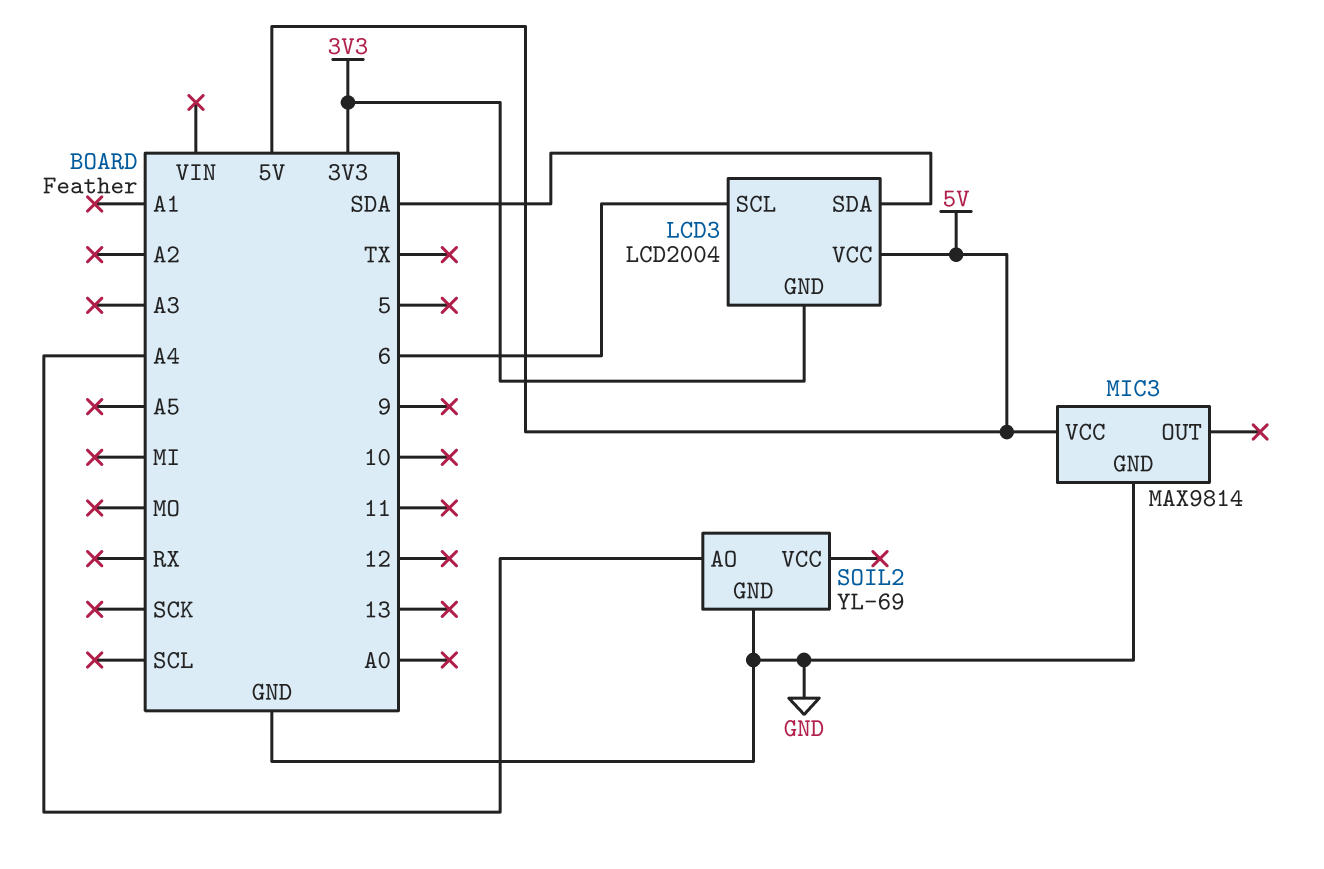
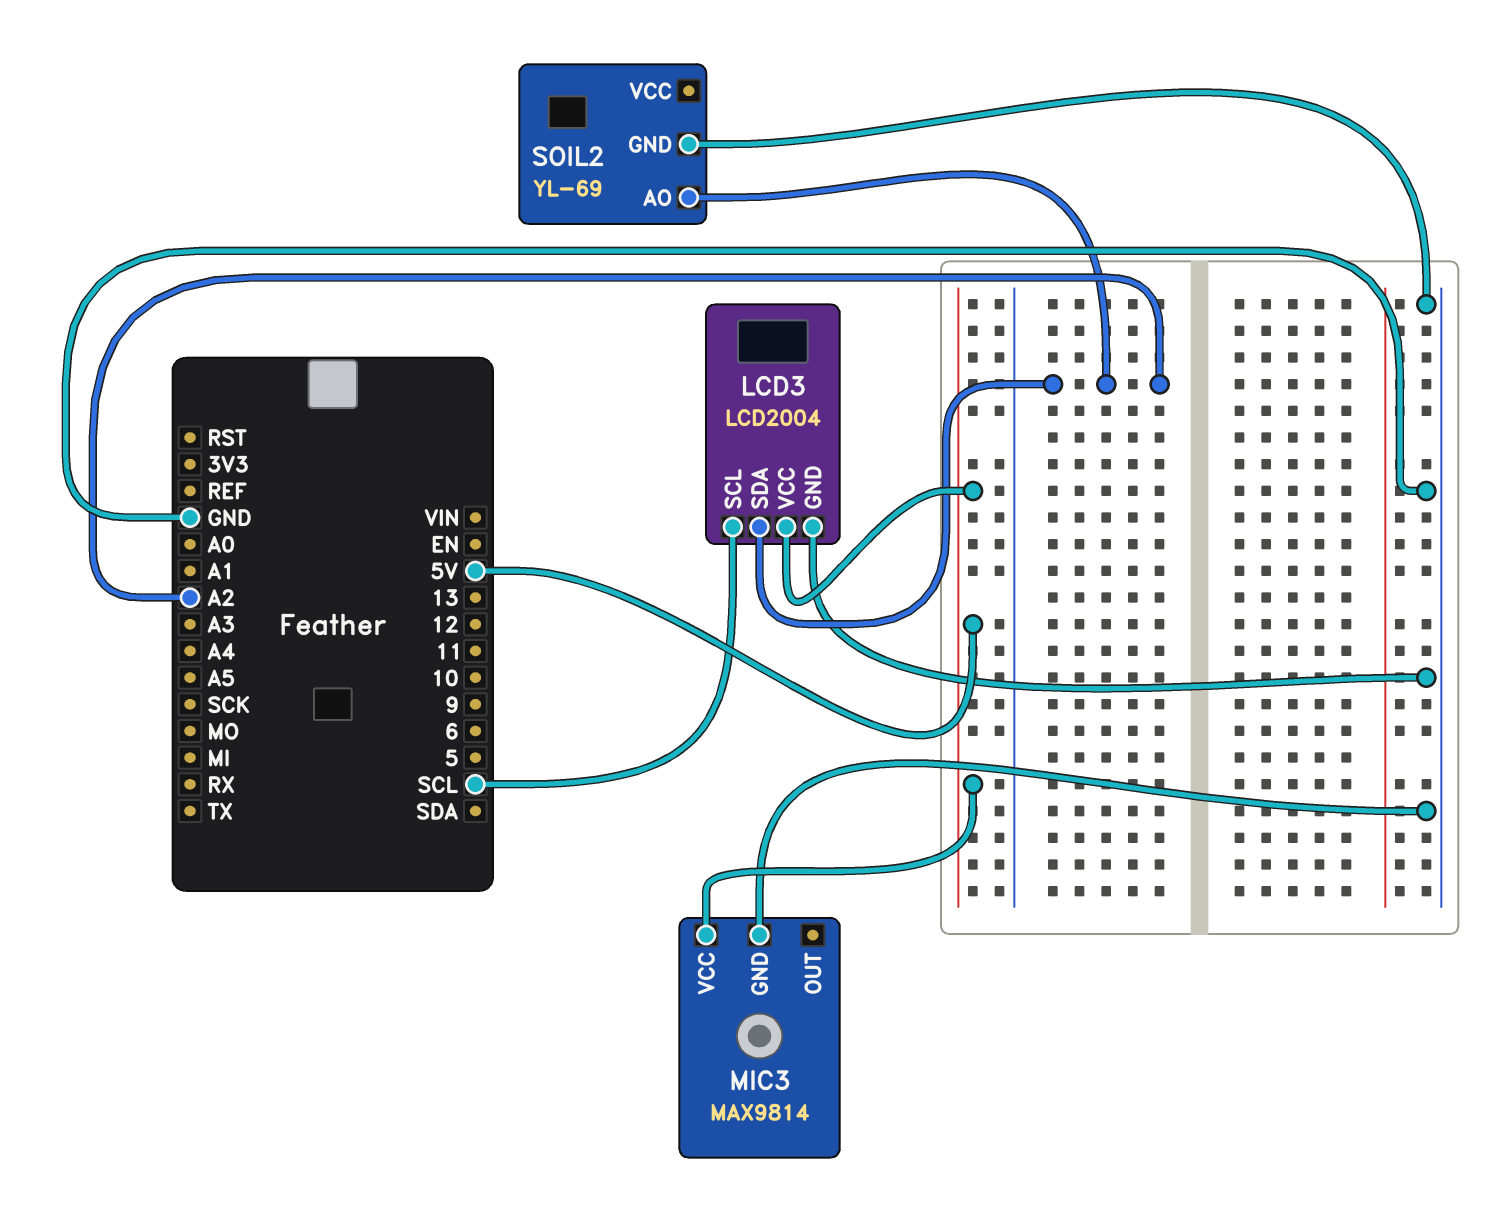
LCD3 pin GND: 3V3 -> GND
LCD3 pin SCL: 6 -> SCL
LCD3 pin SDA: SDA -> A2
SOIL2 pin AO: A4 -> A2

